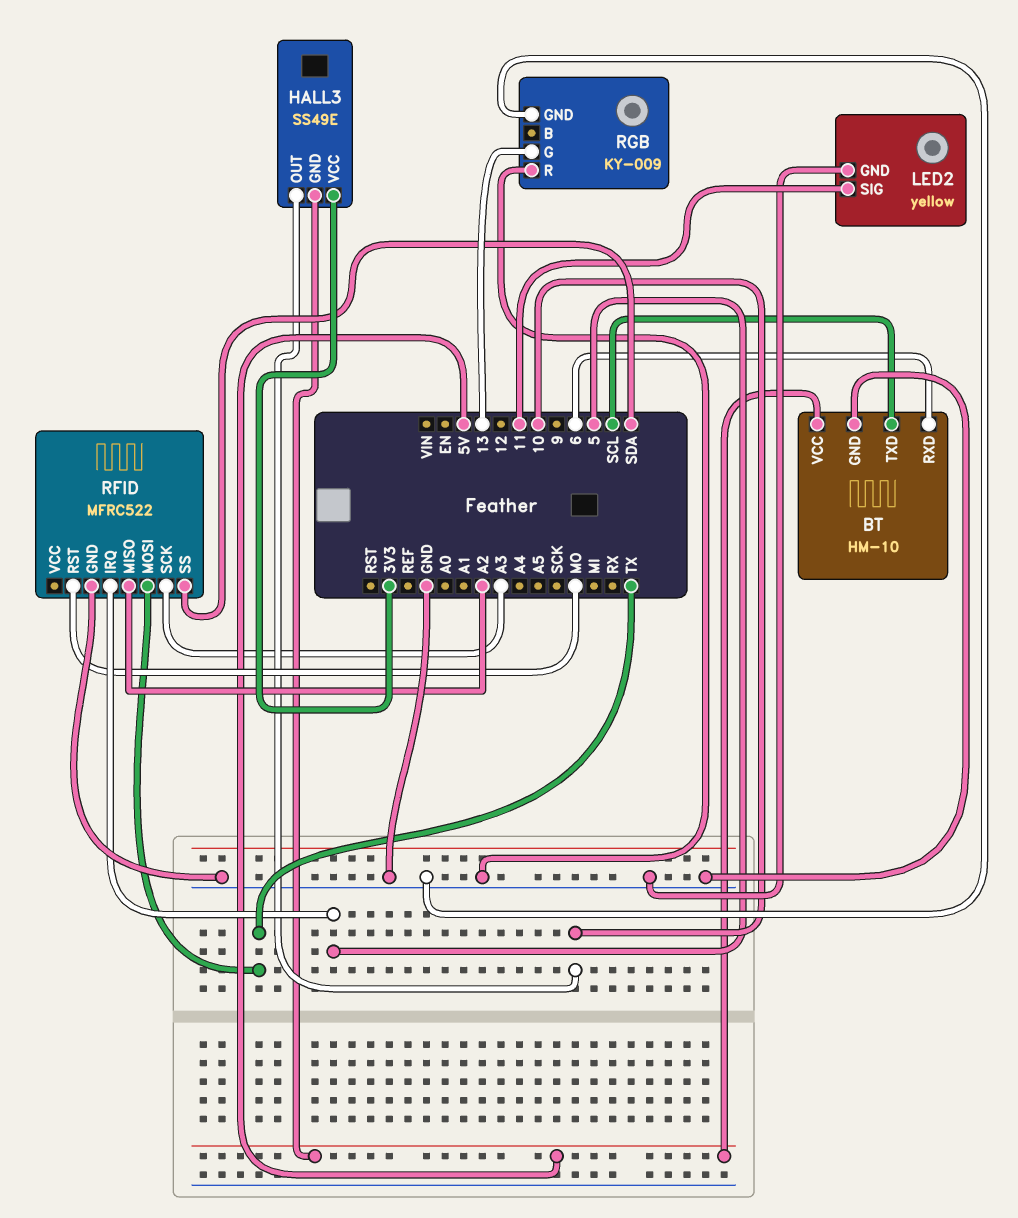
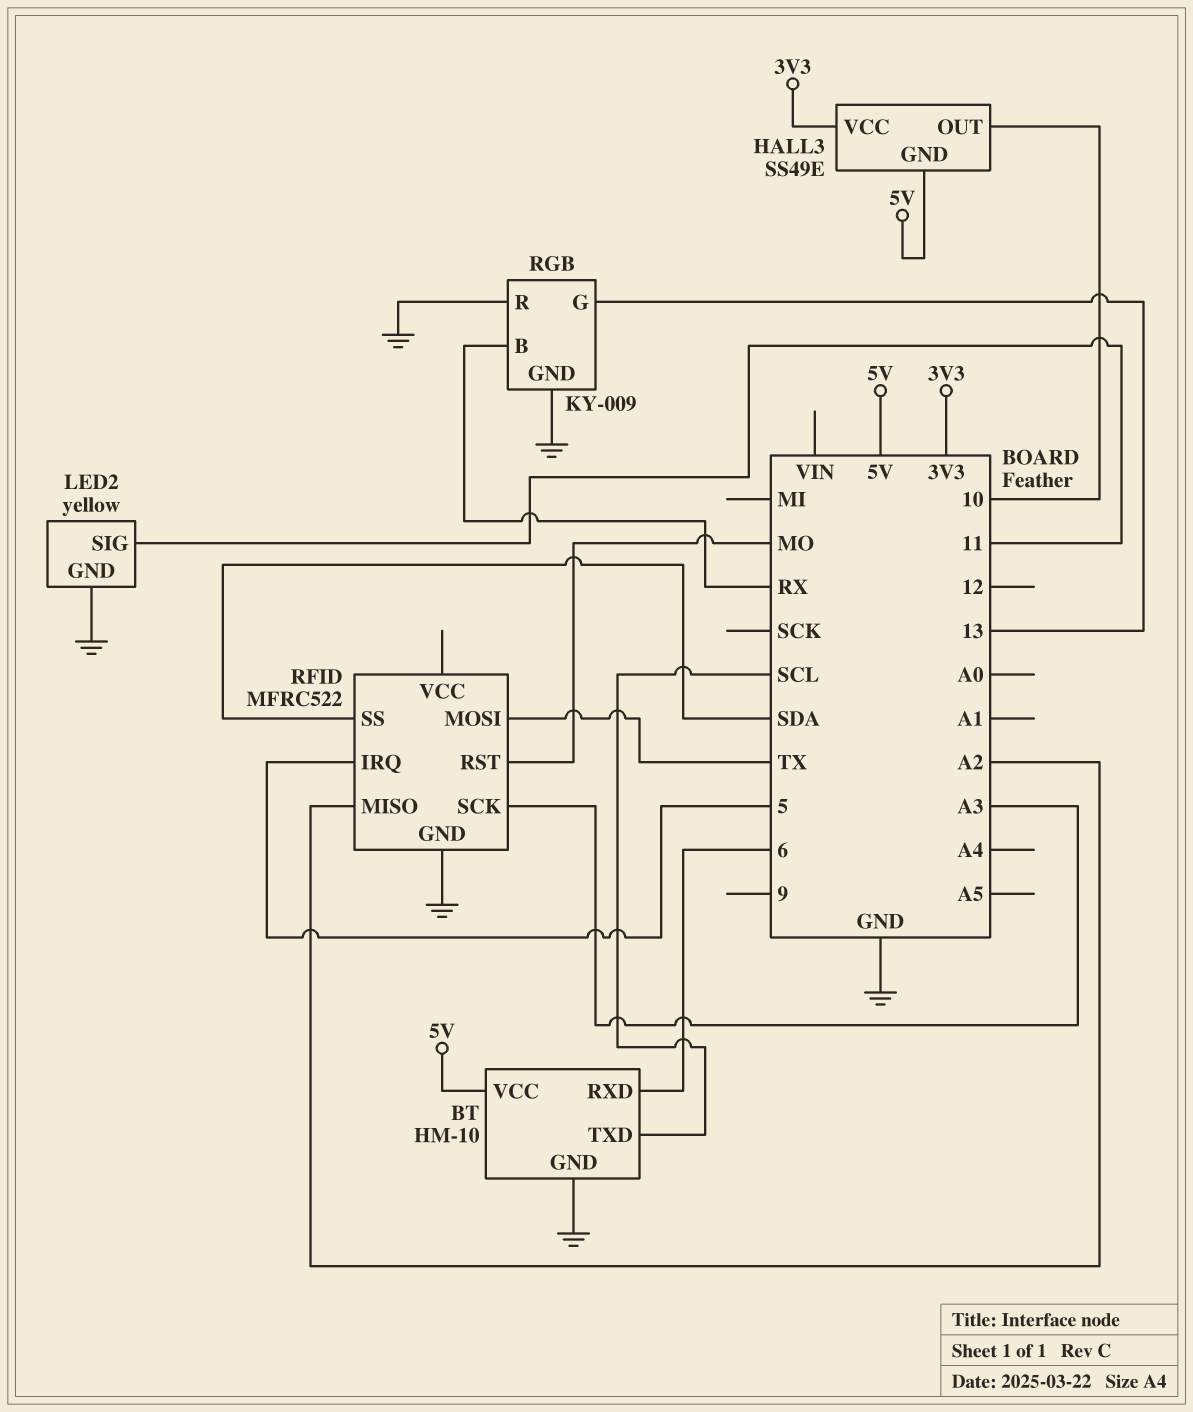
RGB pin B: none -> RX

